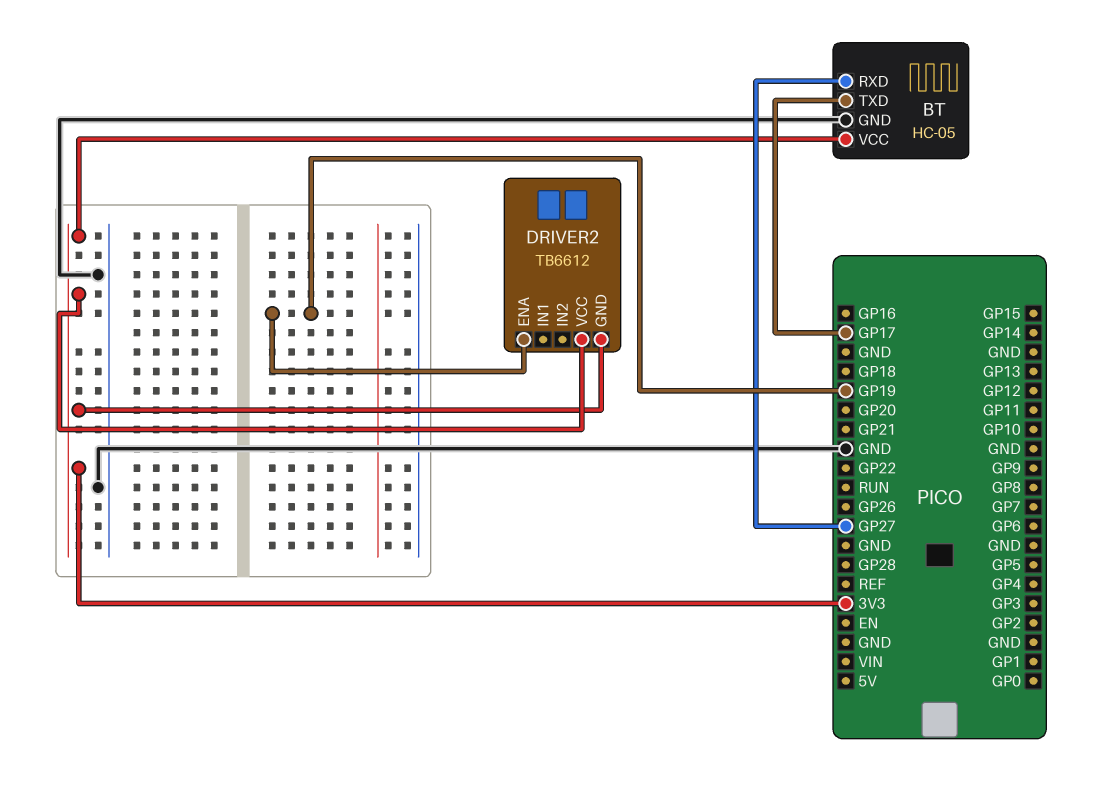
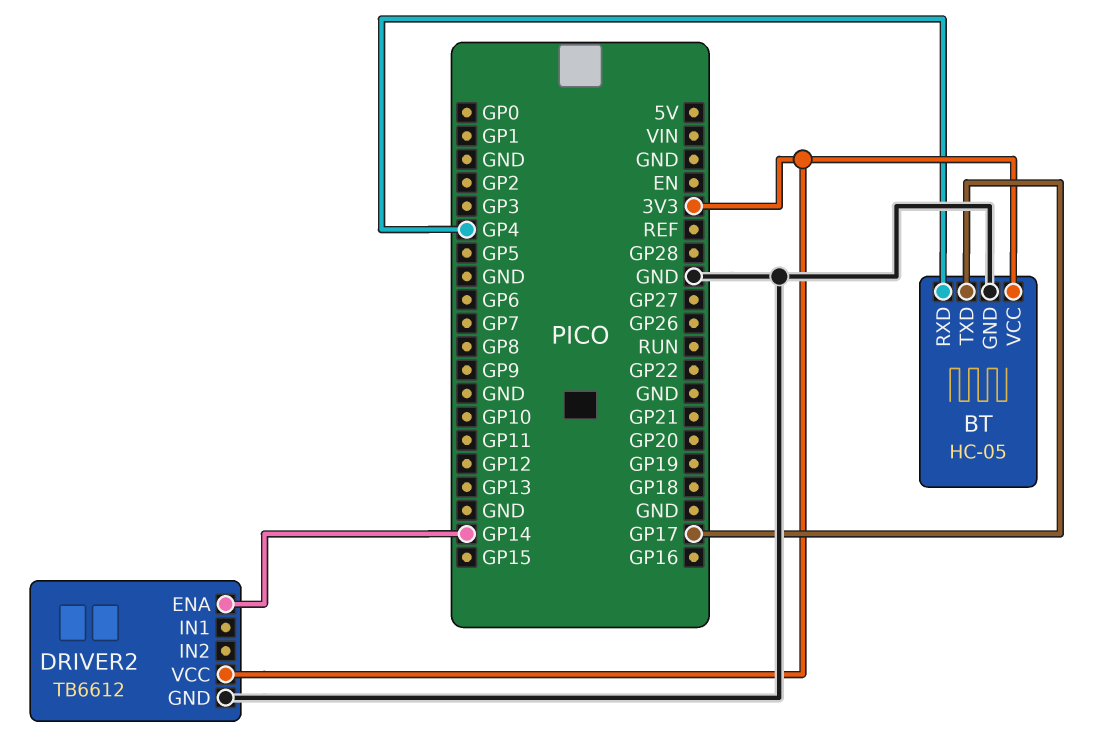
BT pin RXD: GP27 -> GP4
DRIVER2 pin ENA: GP19 -> GP14
DRIVER2 pin GND: 3V3 -> GND

